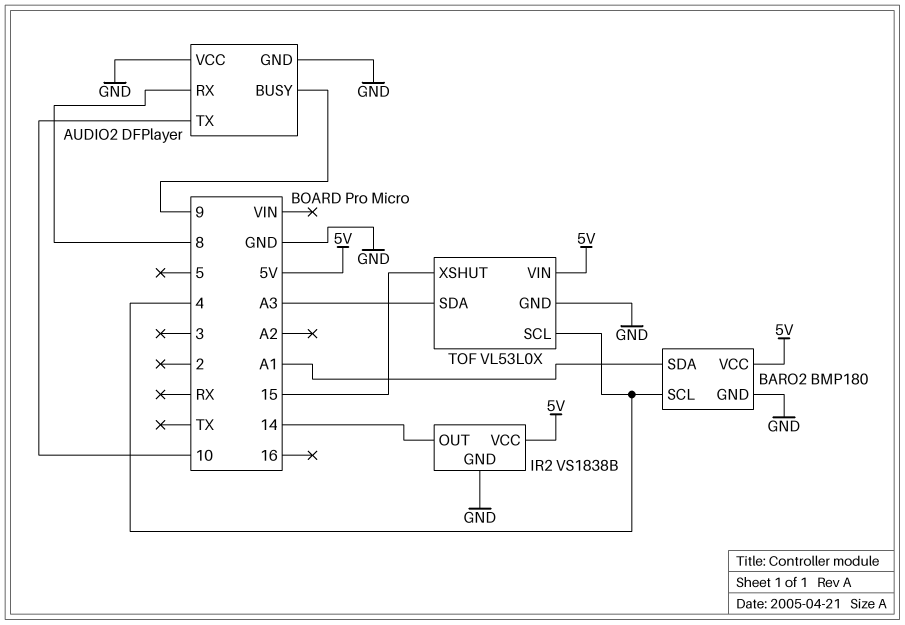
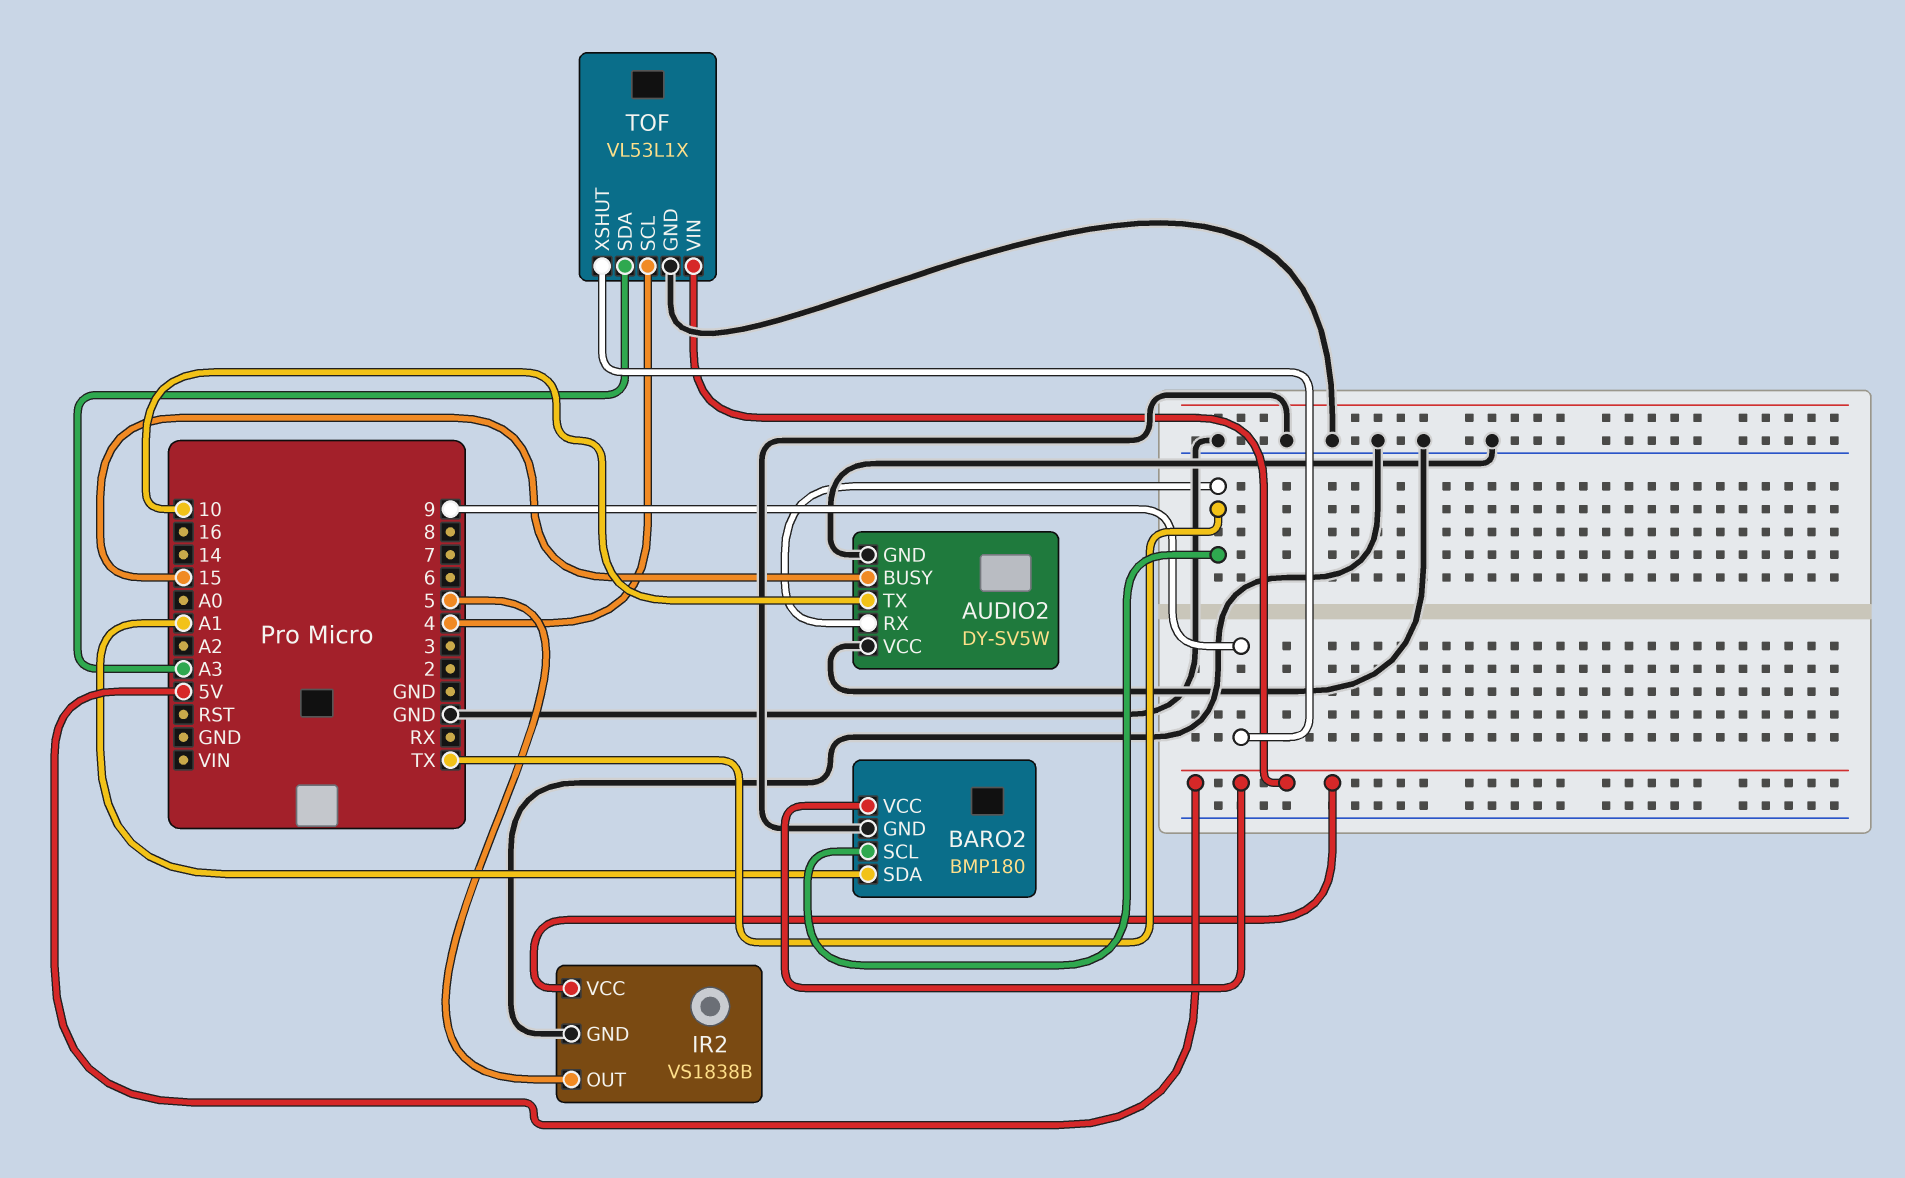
AUDIO2: DFPlayer -> DY-SV5W
AUDIO2 pin BUSY: 9 -> 15
AUDIO2 pin RX: 8 -> TX
BARO2 pin SCL: 4 -> TX
IR2 pin OUT: 14 -> 5
TOF: VL53L0X -> VL53L1X
TOF pin XSHUT: 15 -> 9

